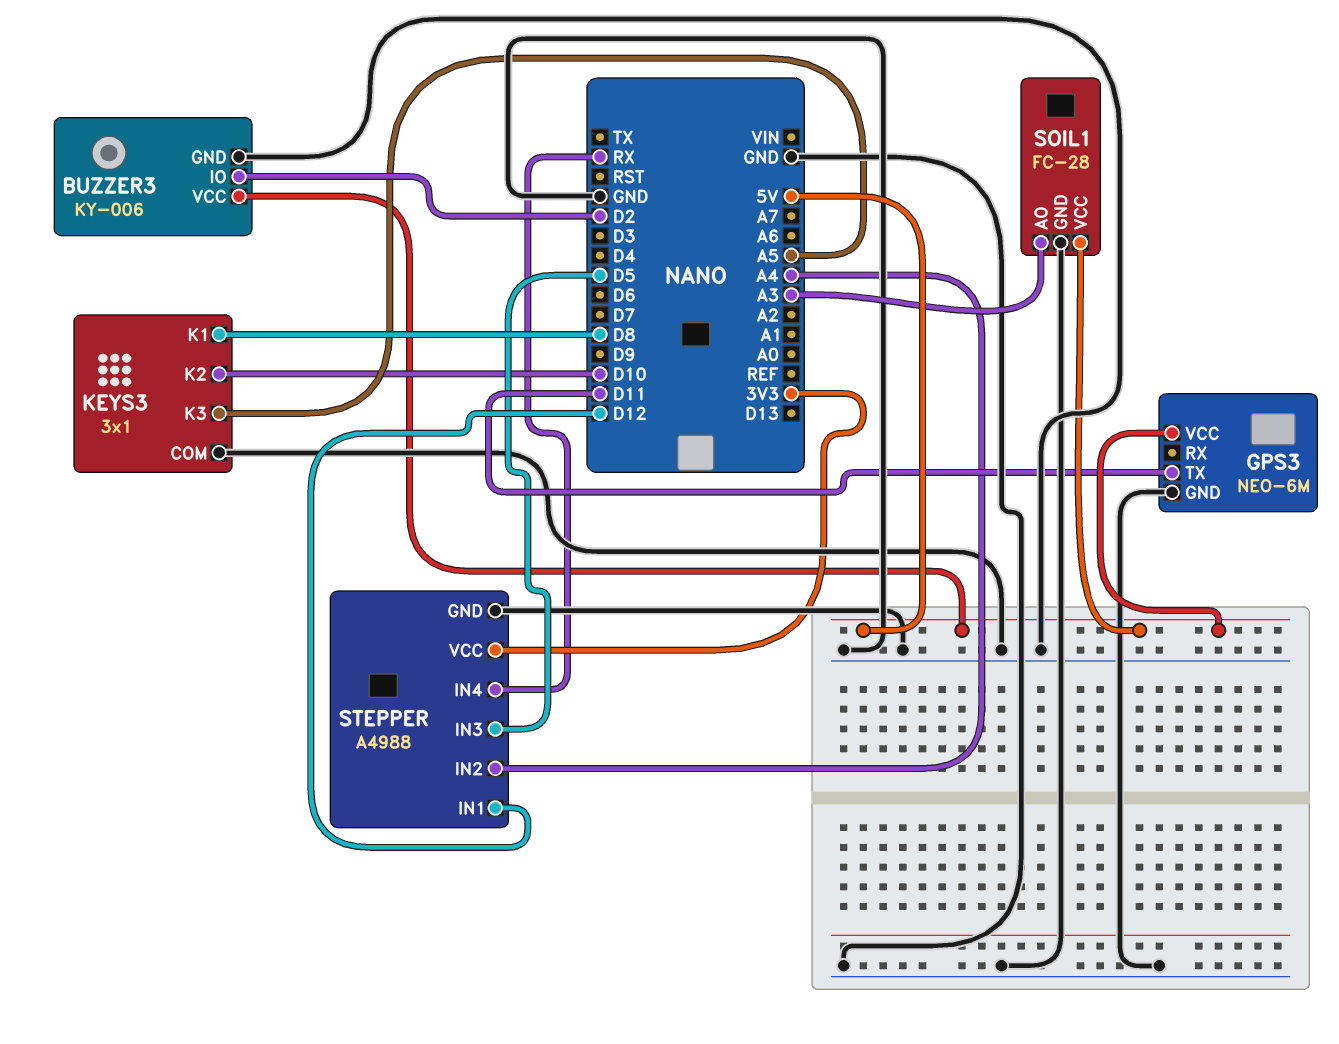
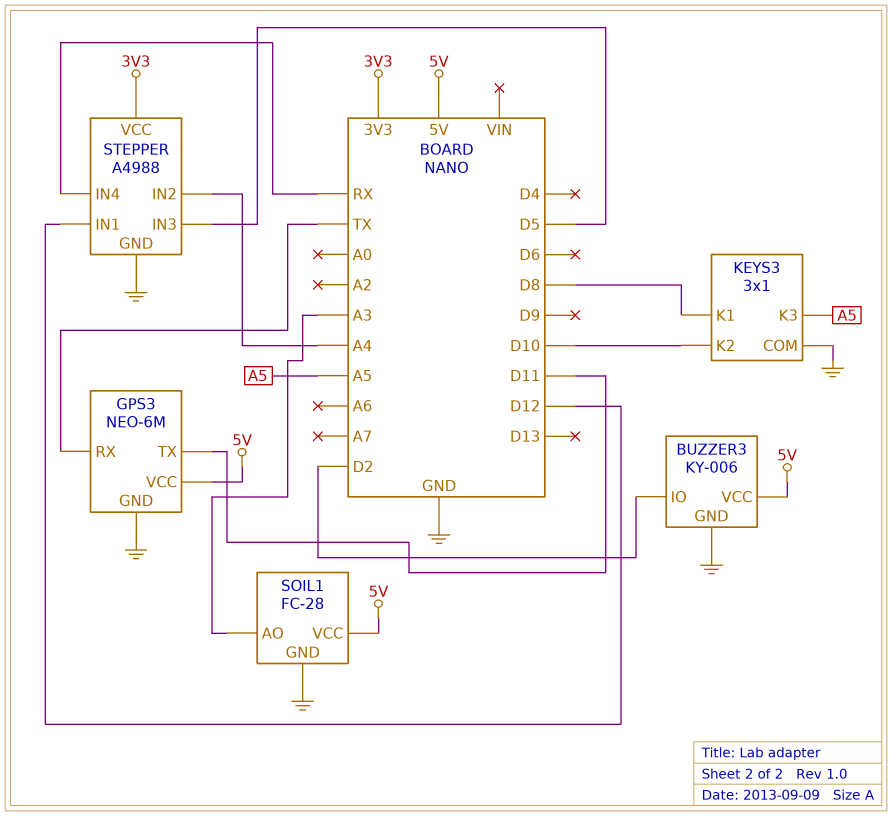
GPS3 pin RX: none -> TX

